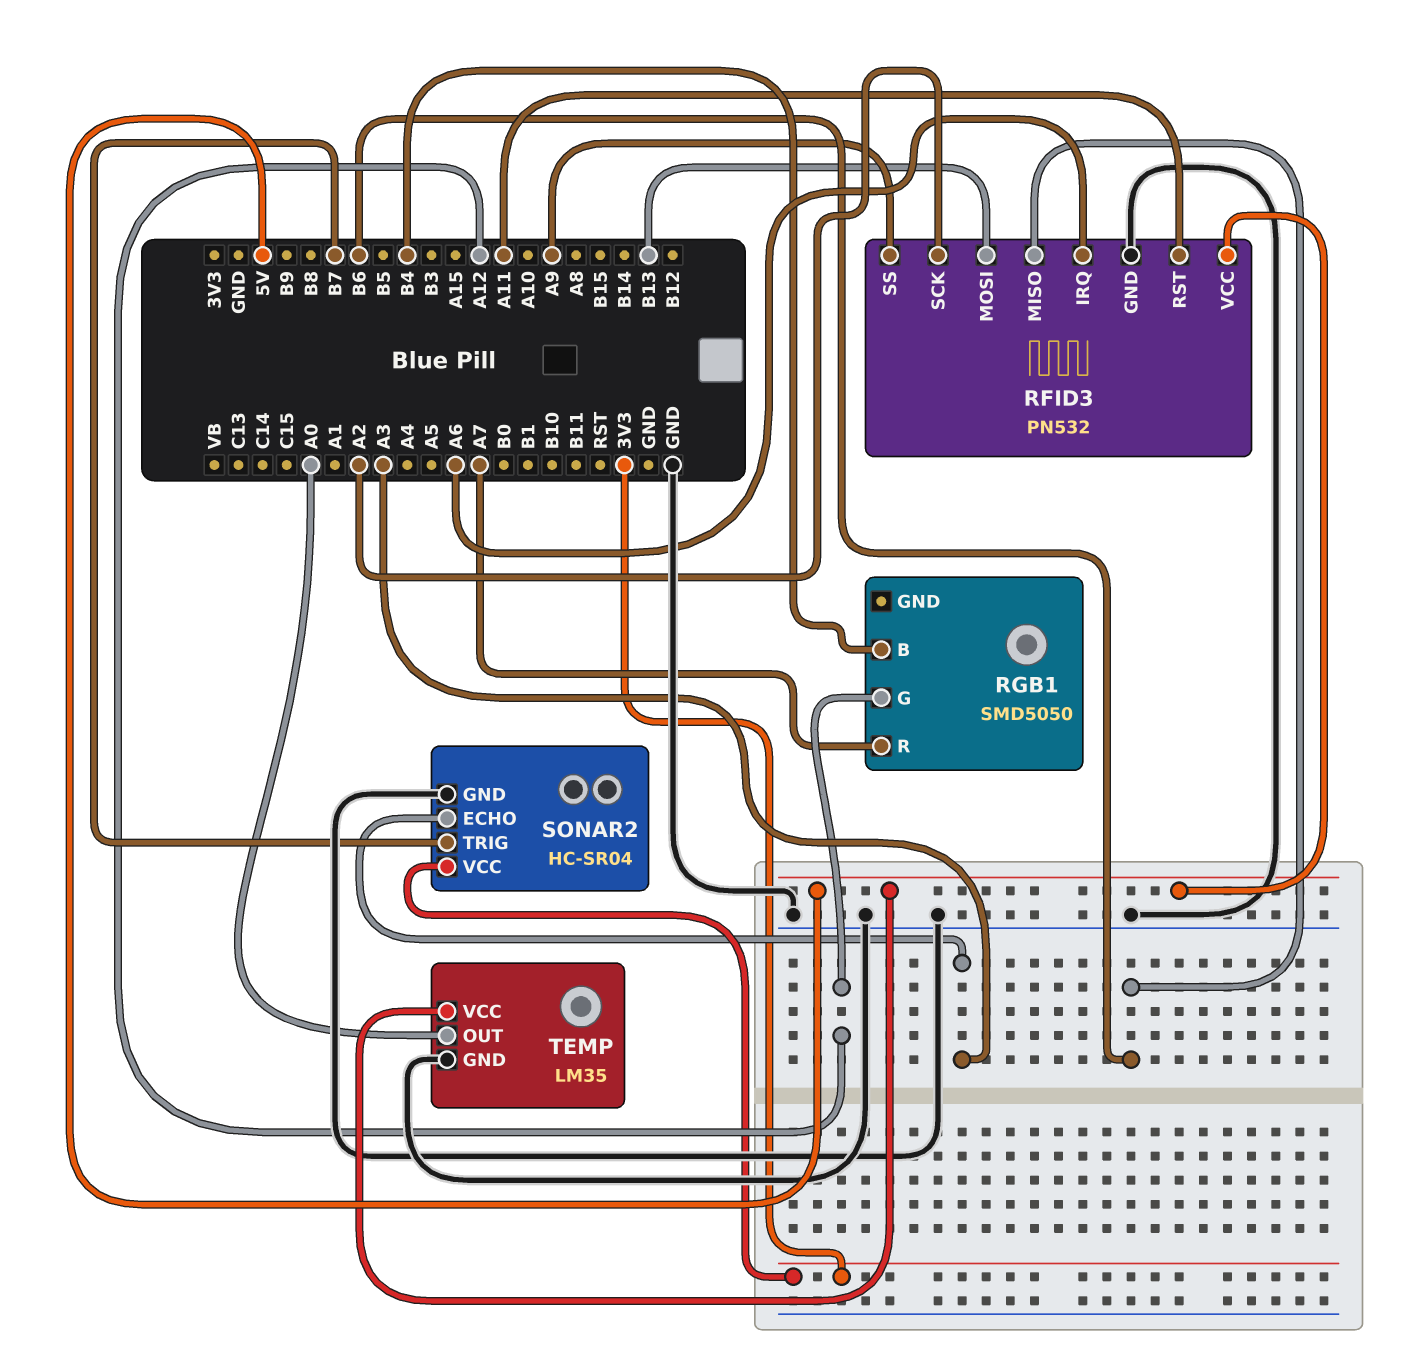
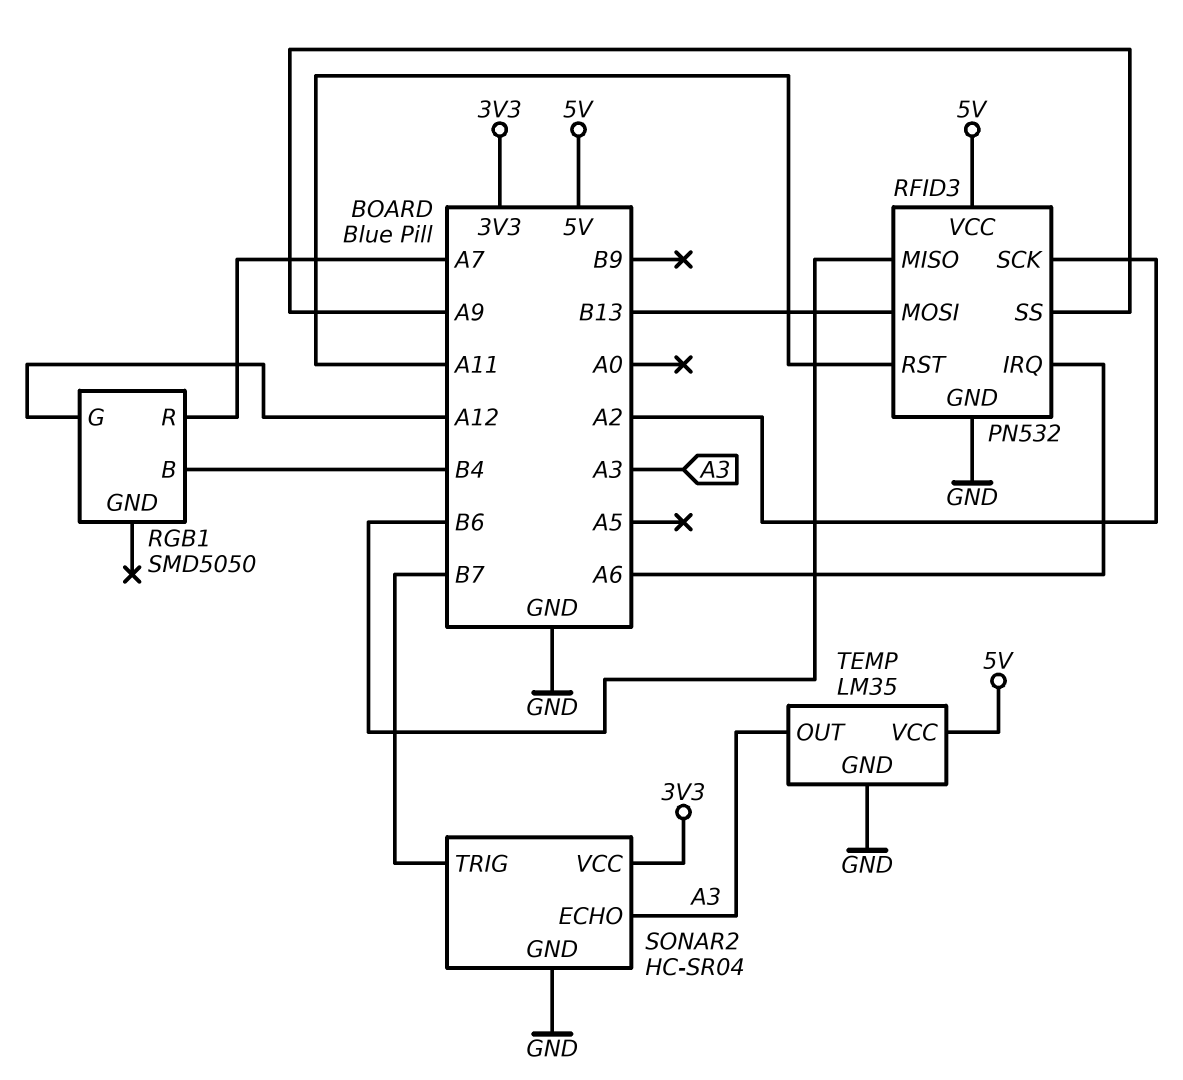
TEMP pin OUT: A0 -> A3

